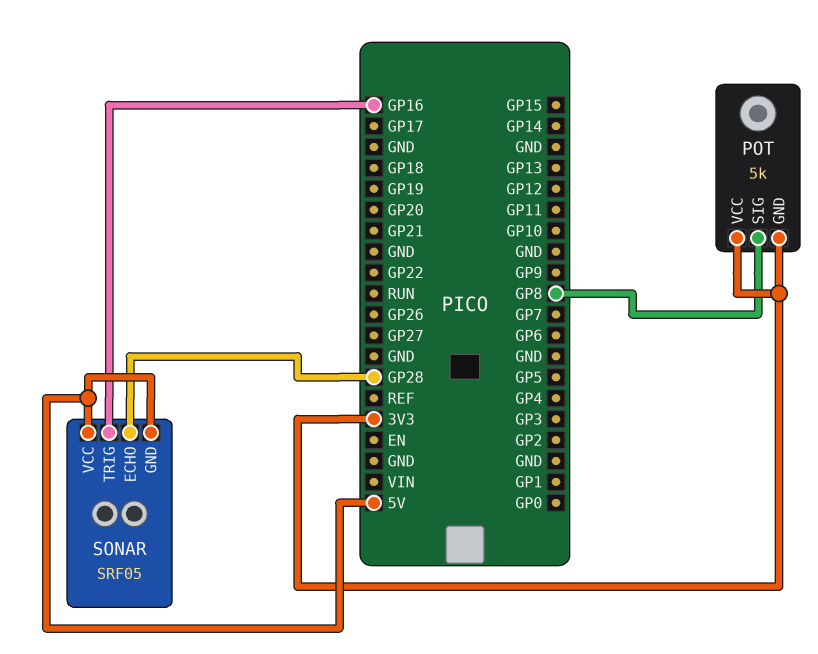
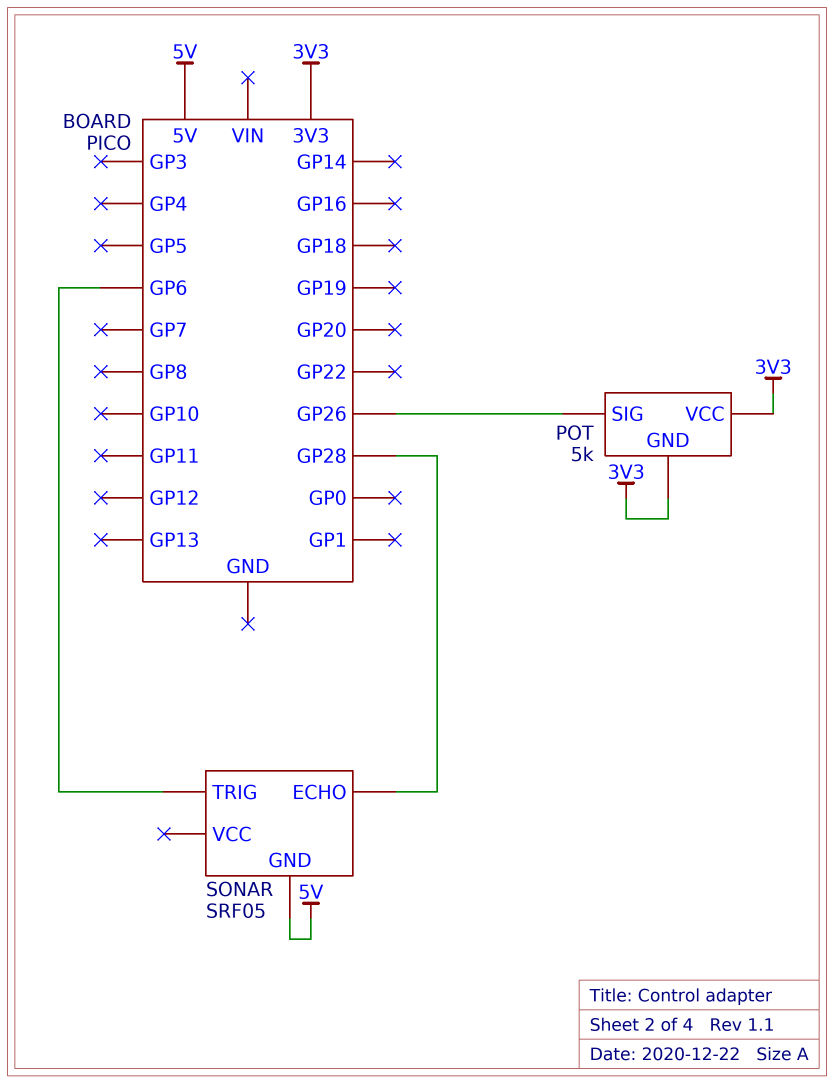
POT pin SIG: GP8 -> GP26
SONAR pin TRIG: GP16 -> GP6
SONAR pin VCC: 5V -> none

